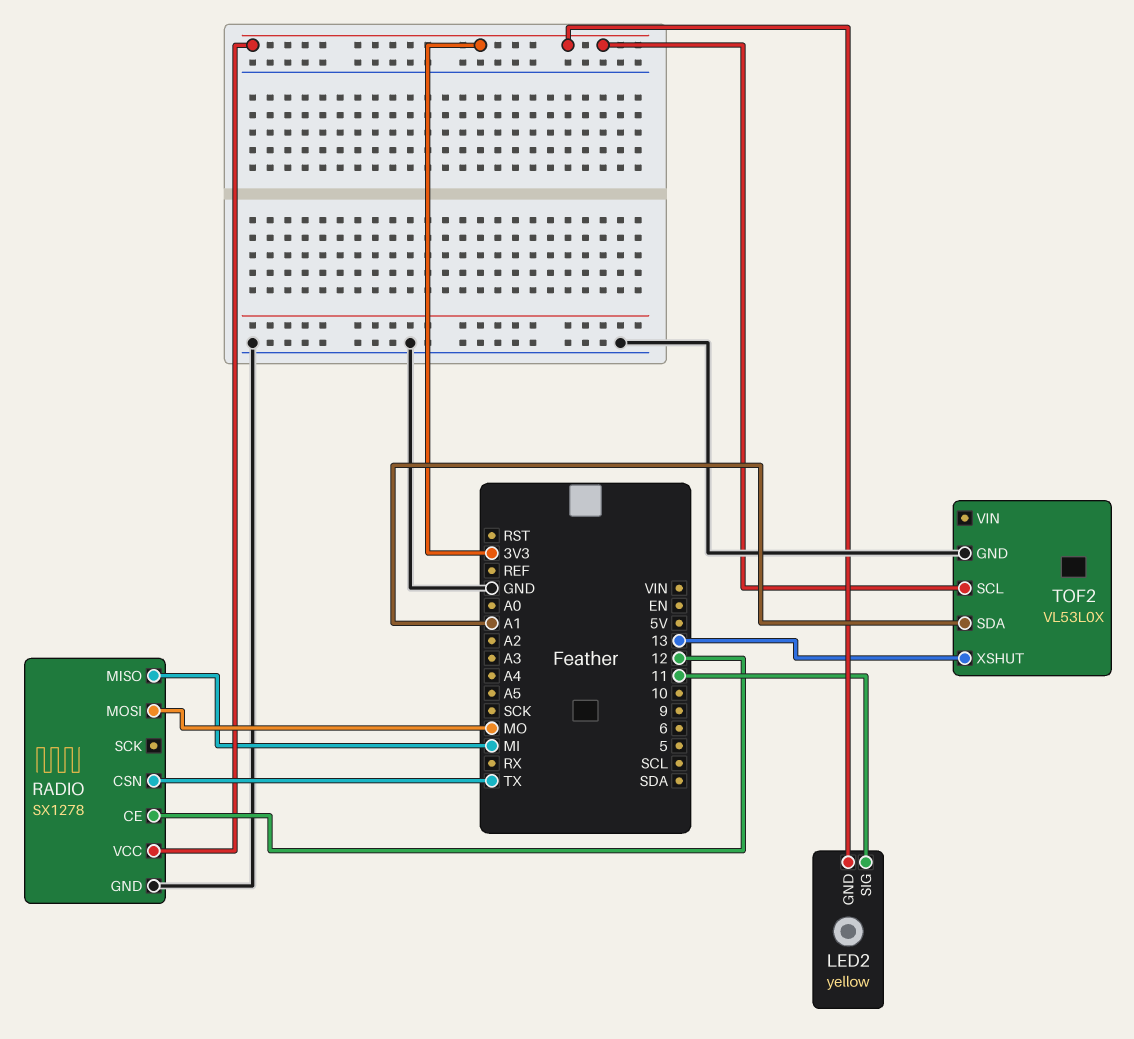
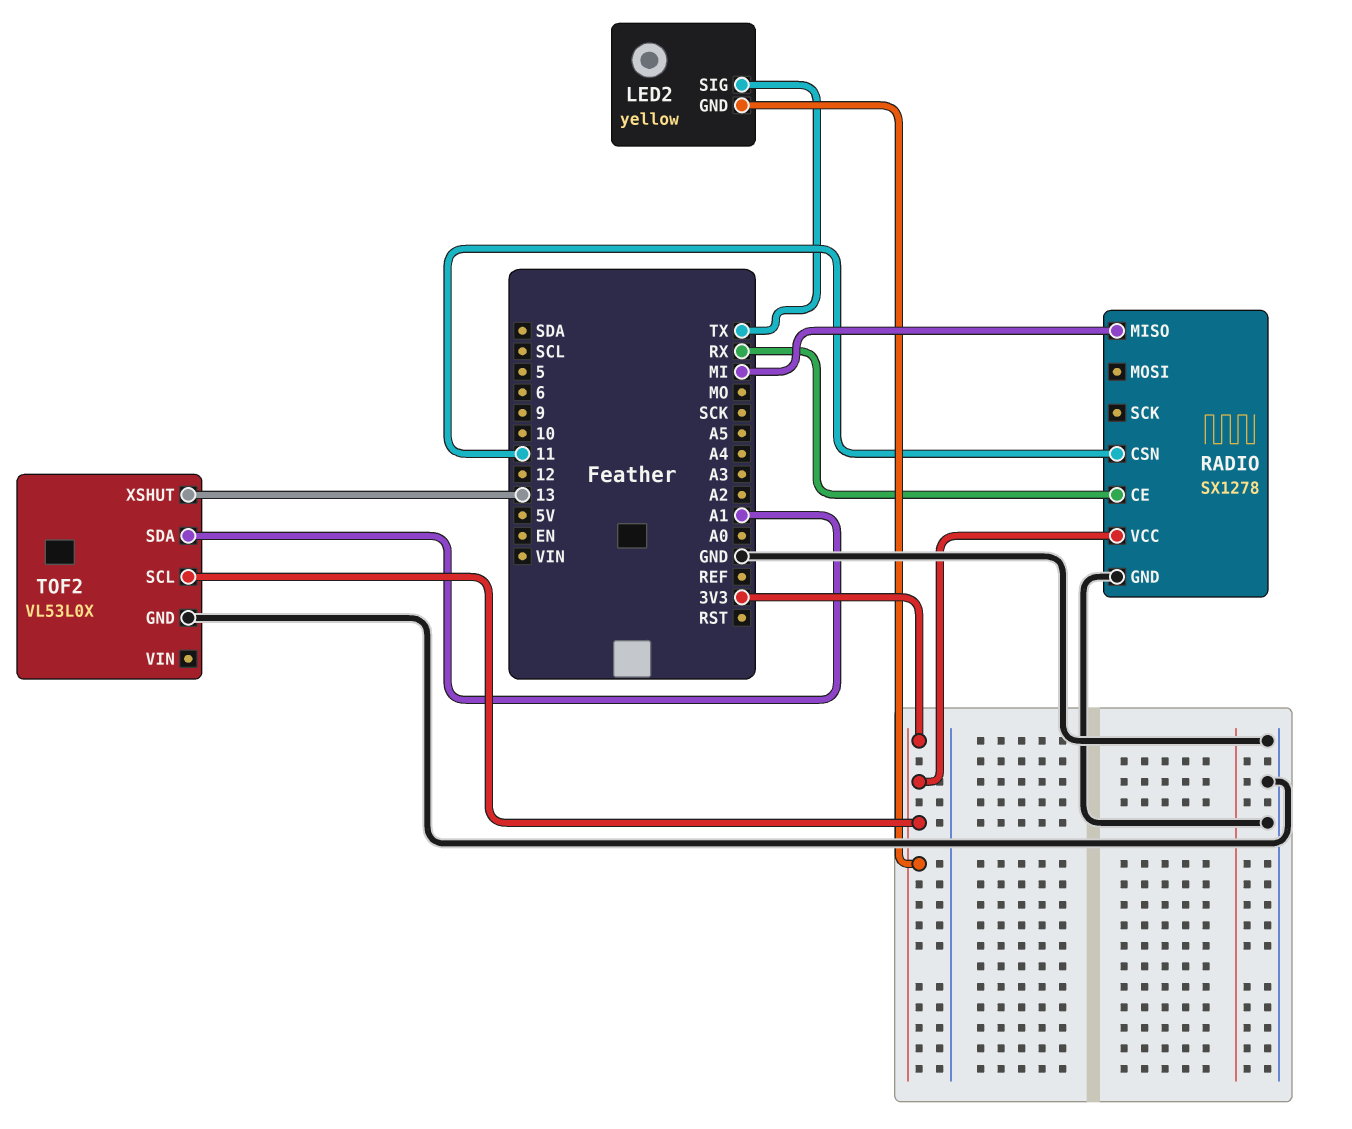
LED2 pin SIG: 11 -> TX
RADIO pin CE: 12 -> RX
RADIO pin CSN: TX -> 11
RADIO pin MOSI: MO -> none

